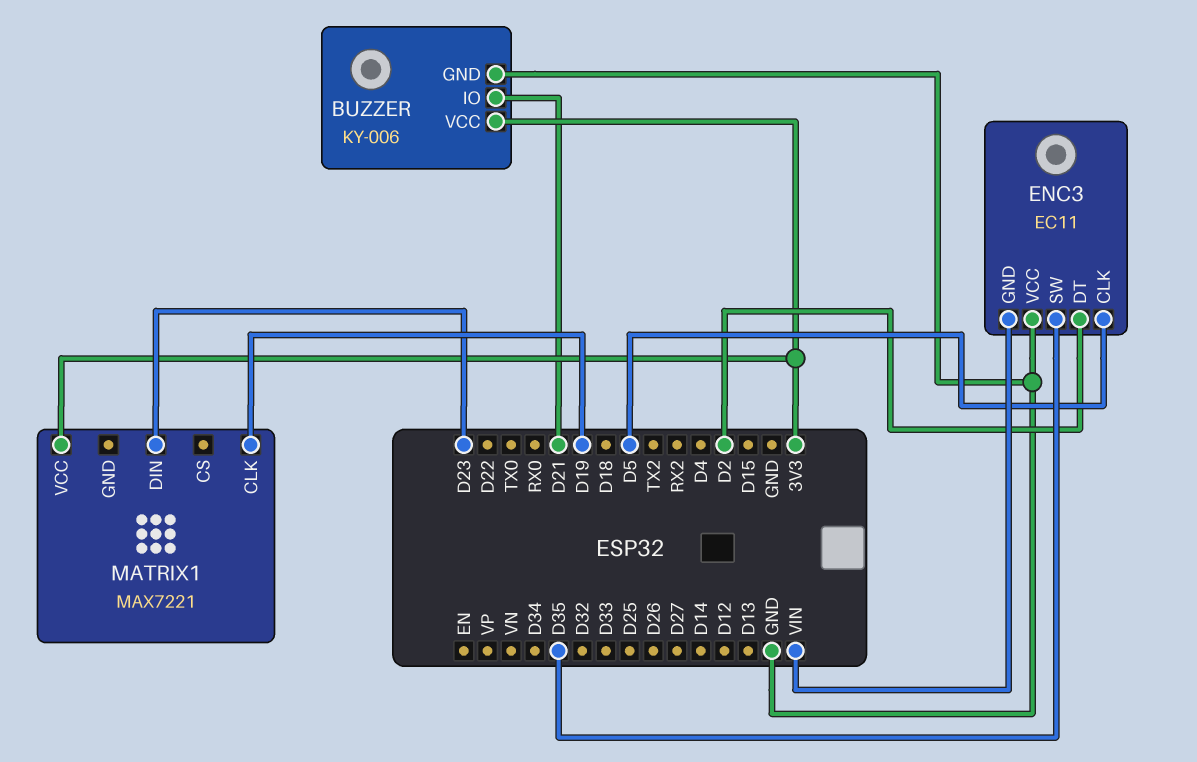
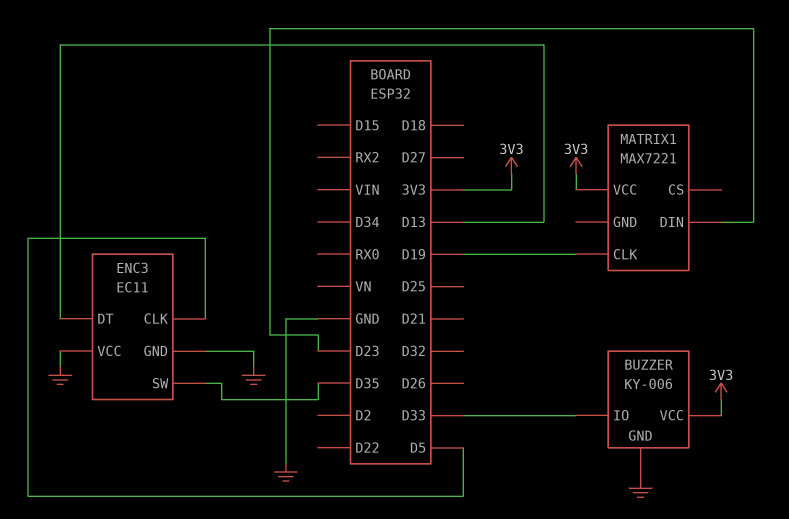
BUZZER pin IO: D21 -> D33
ENC3 pin DT: D2 -> D13
ENC3 pin GND: VIN -> GND

